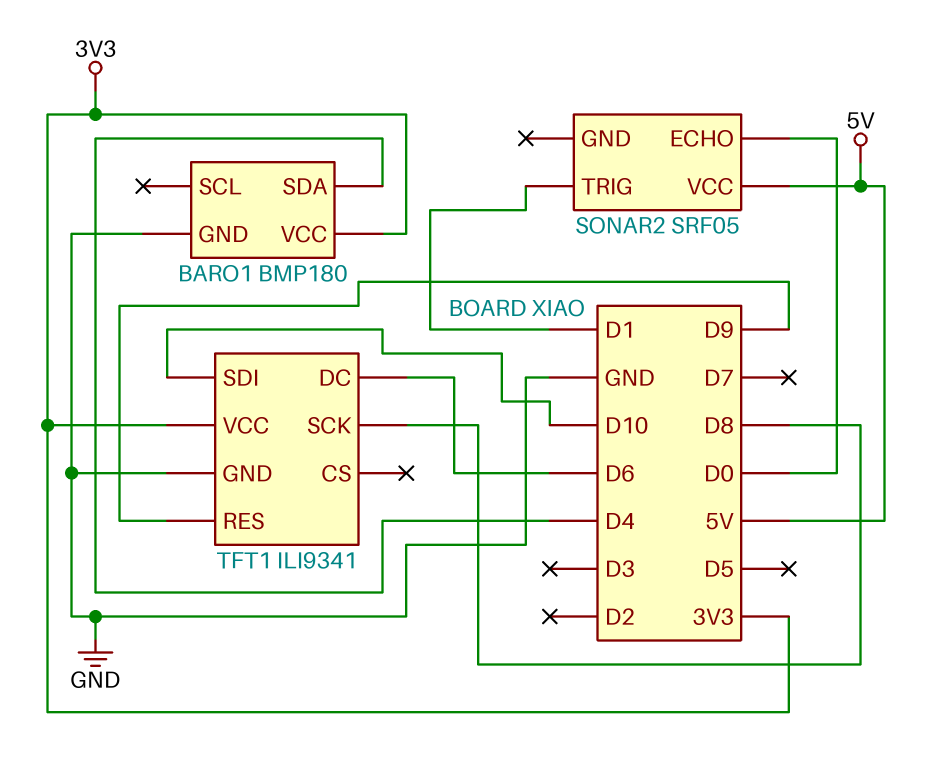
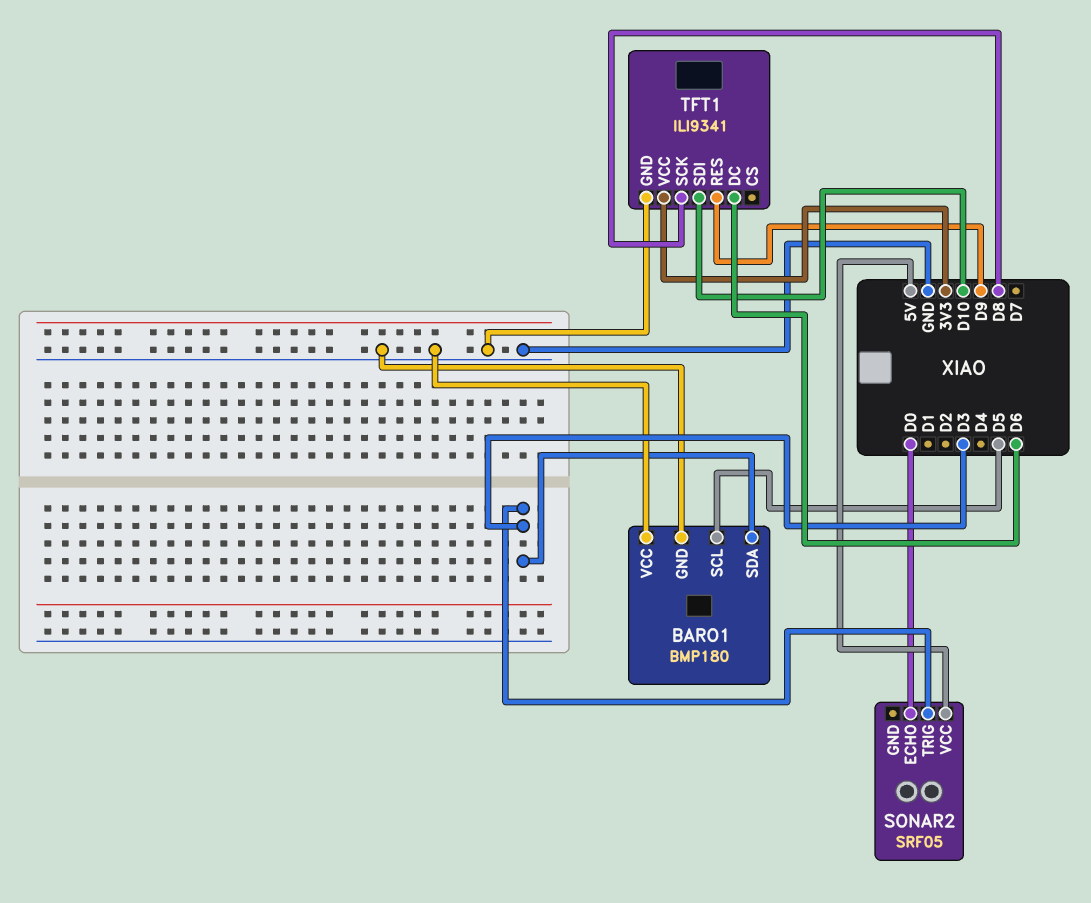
BARO1 pin SCL: none -> D5
BARO1 pin SDA: D4 -> D3
BARO1 pin VCC: 3V3 -> GND
SONAR2 pin TRIG: D1 -> D3

